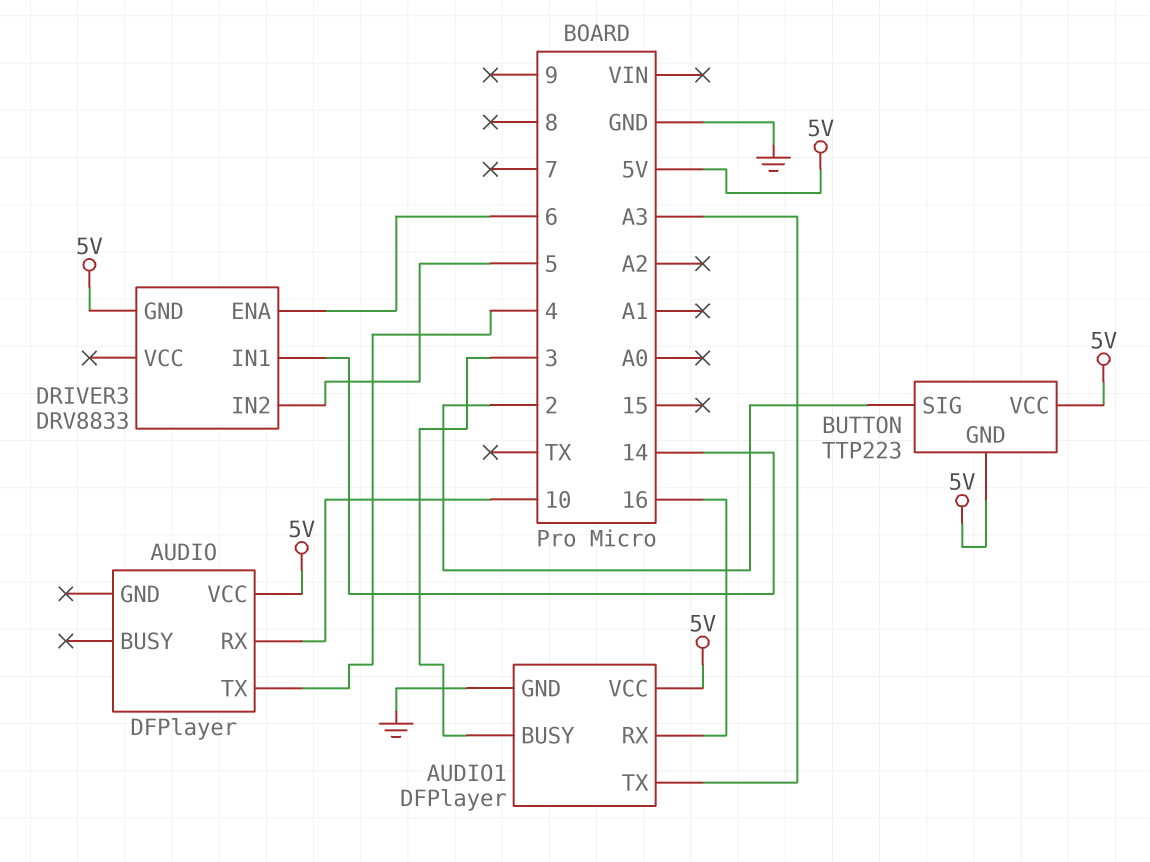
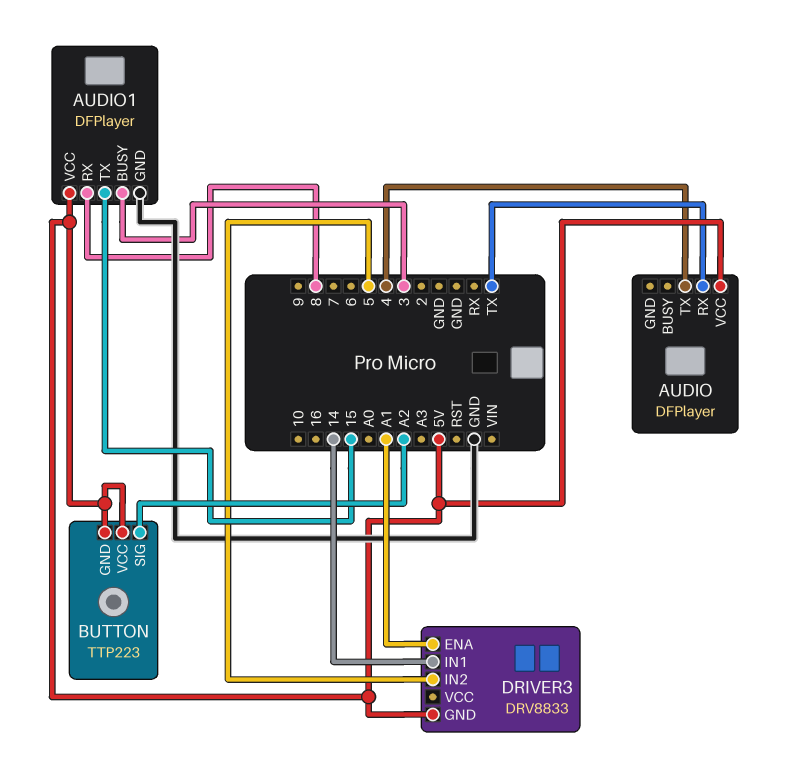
AUDIO pin RX: 10 -> TX
AUDIO1 pin RX: 16 -> 8
AUDIO1 pin TX: A3 -> 15
BUTTON pin SIG: 2 -> A2
DRIVER3 pin ENA: 6 -> A1

